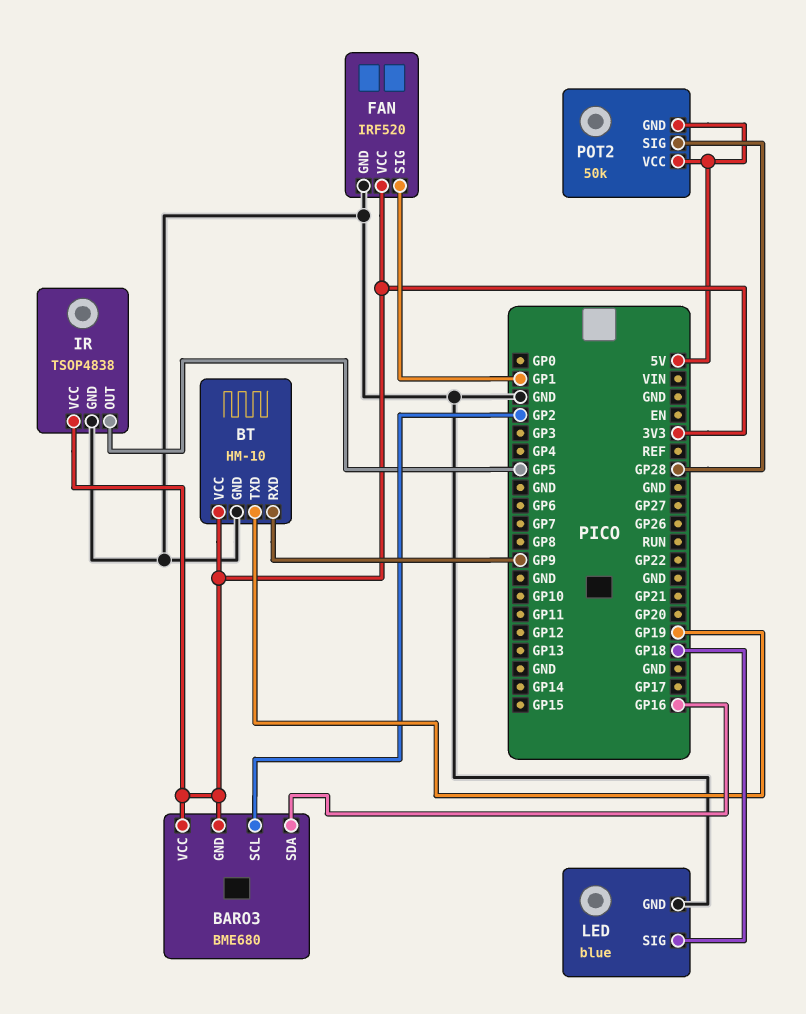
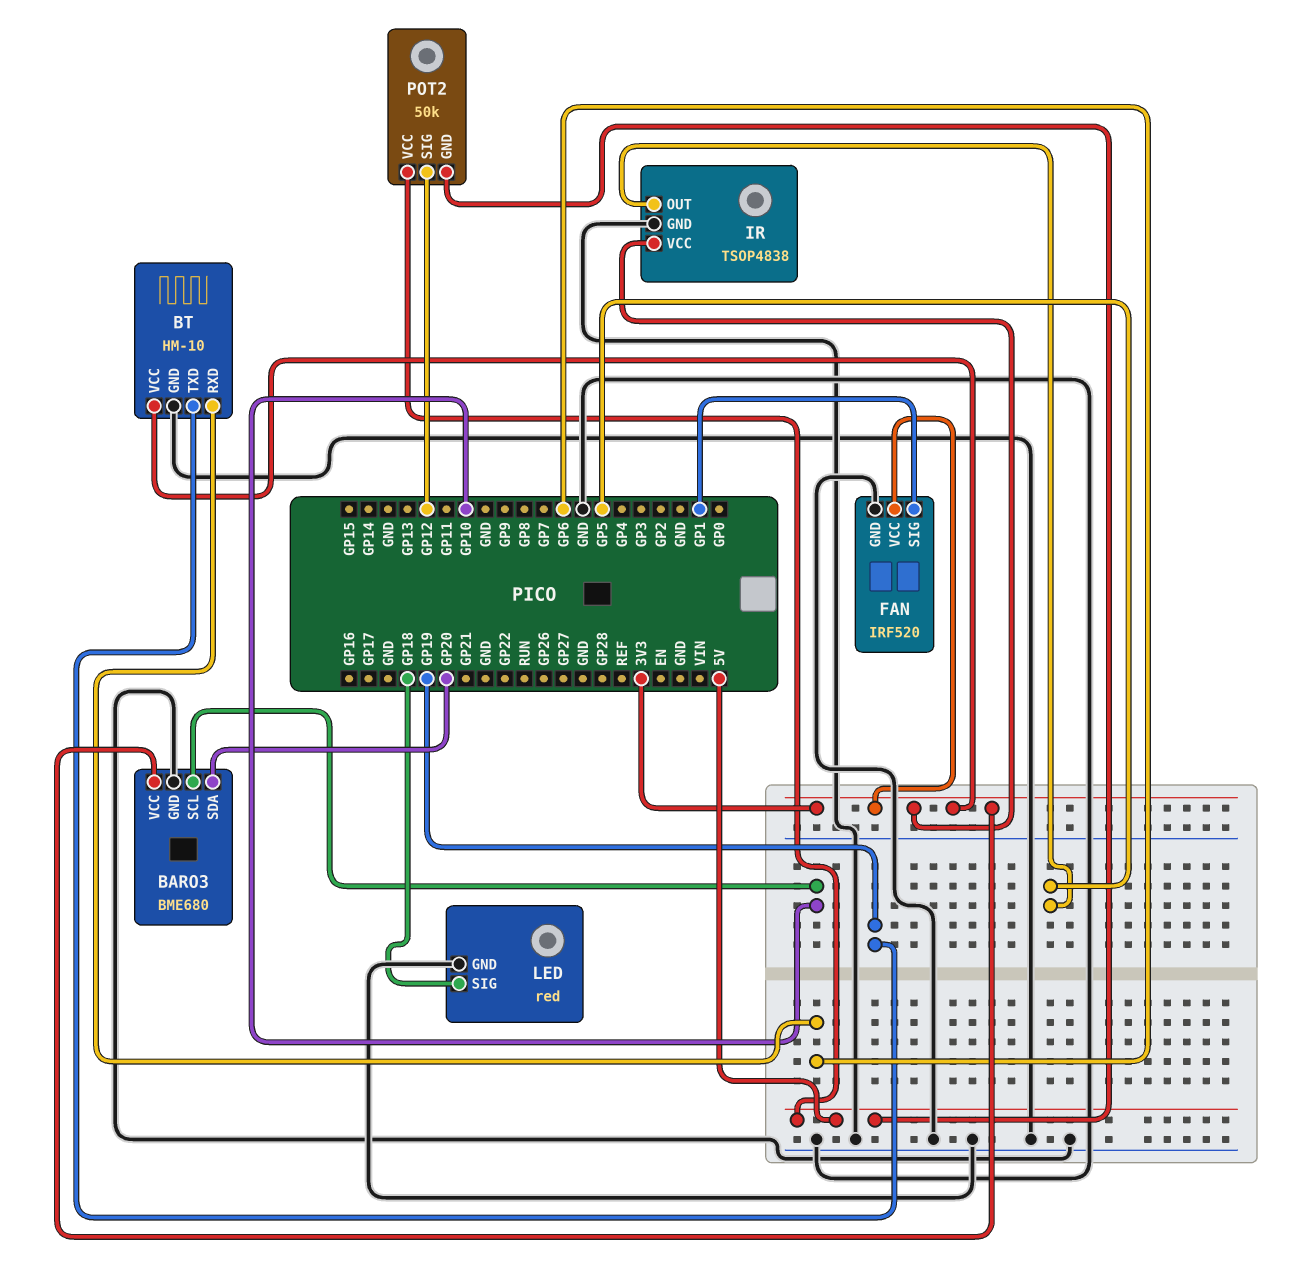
BARO3 pin GND: 3V3 -> GND
BARO3 pin SCL: GP2 -> GP10
BARO3 pin SDA: GP16 -> GP20
BT pin RXD: GP9 -> GP6
LED: blue -> red
POT2 pin SIG: GP28 -> GP12

